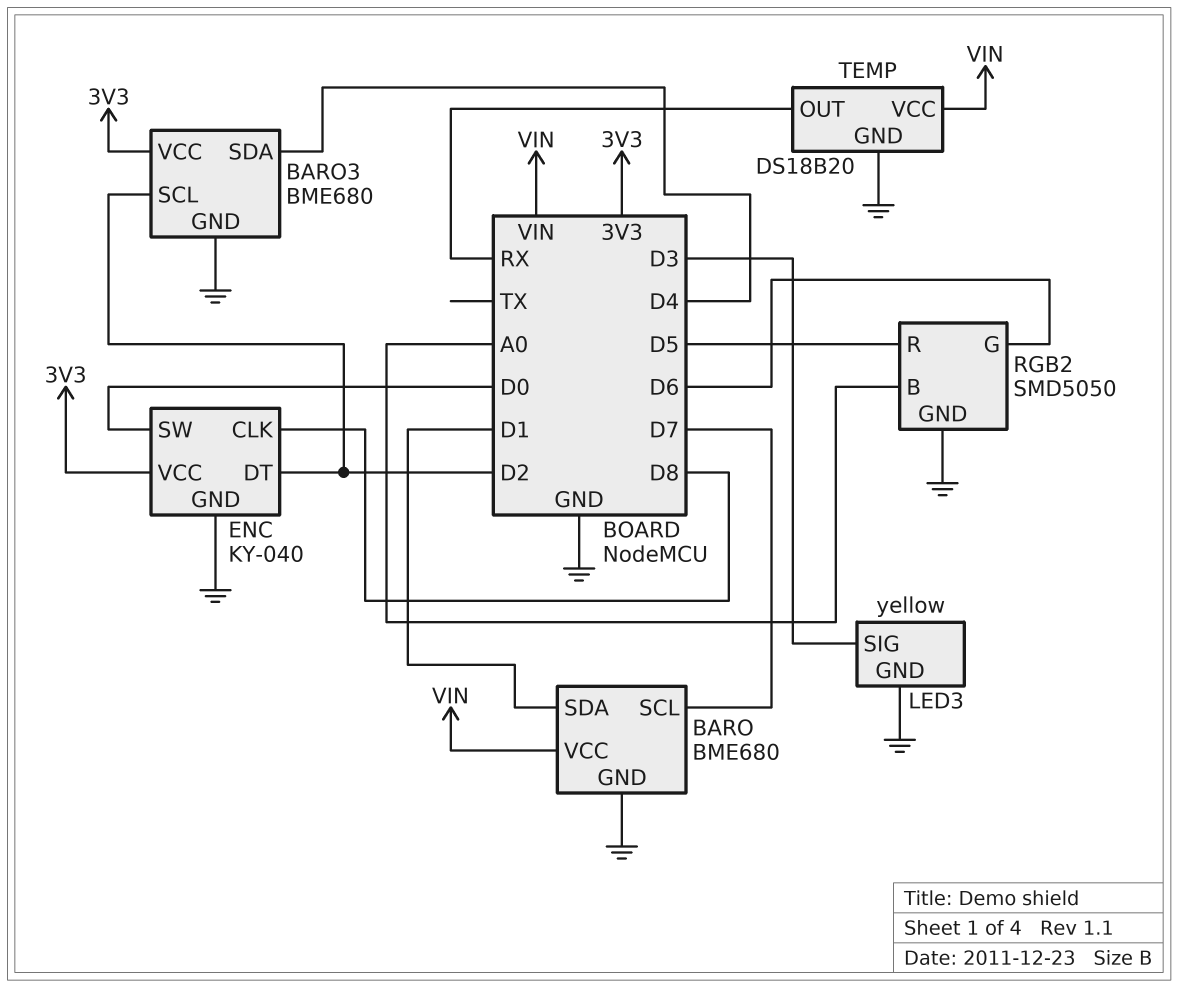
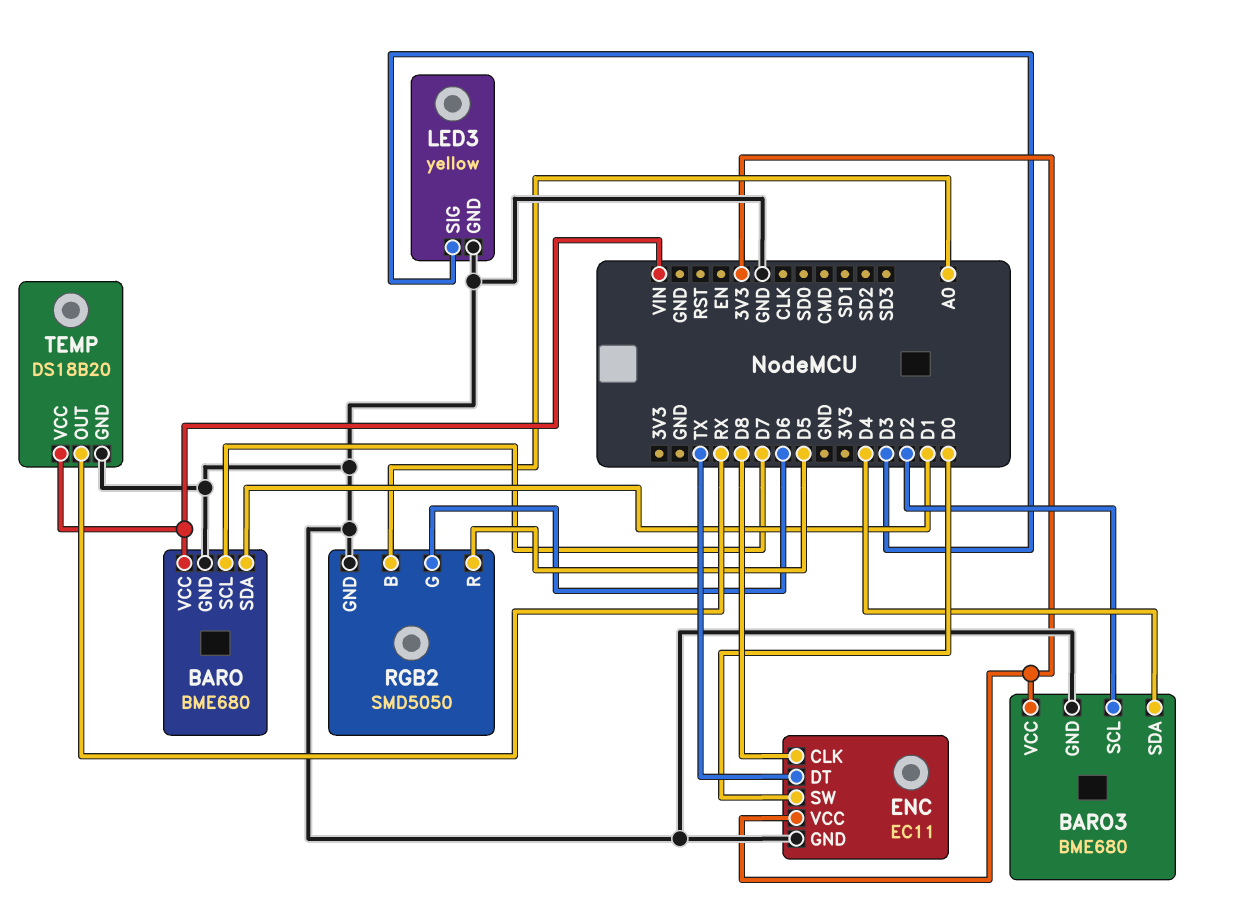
ENC: KY-040 -> EC11
ENC pin DT: D2 -> TX

